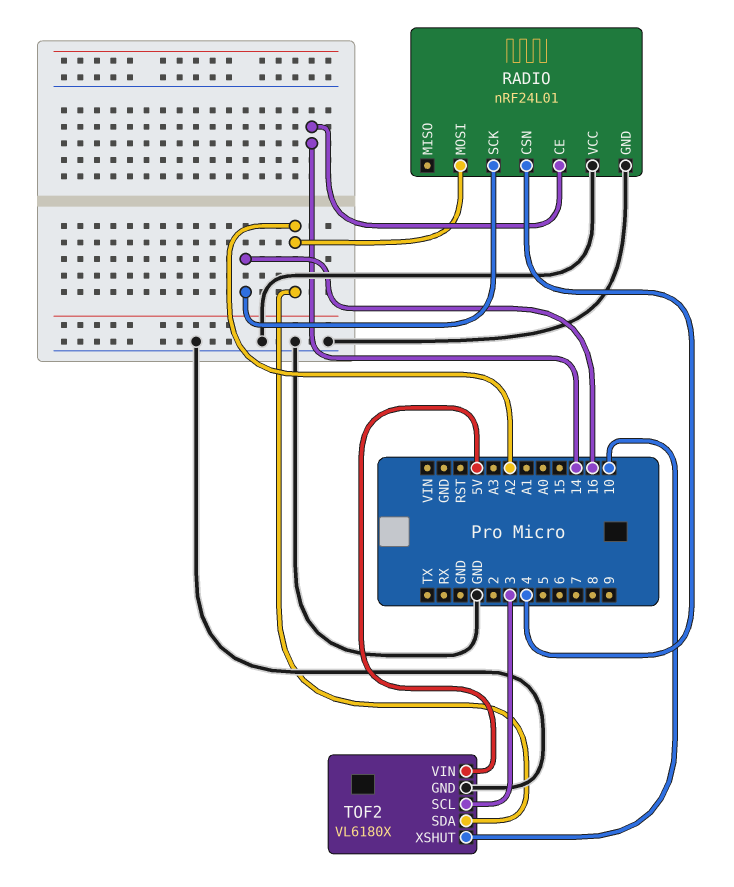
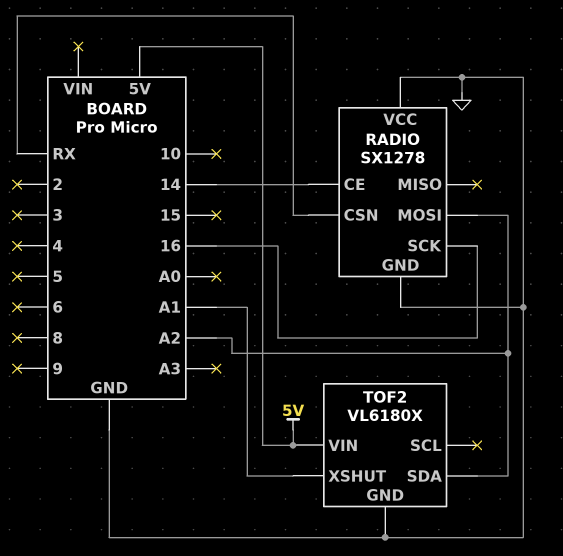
RADIO: nRF24L01 -> SX1278
RADIO pin CSN: 4 -> RX
TOF2 pin SCL: 3 -> none
TOF2 pin XSHUT: 10 -> A1

